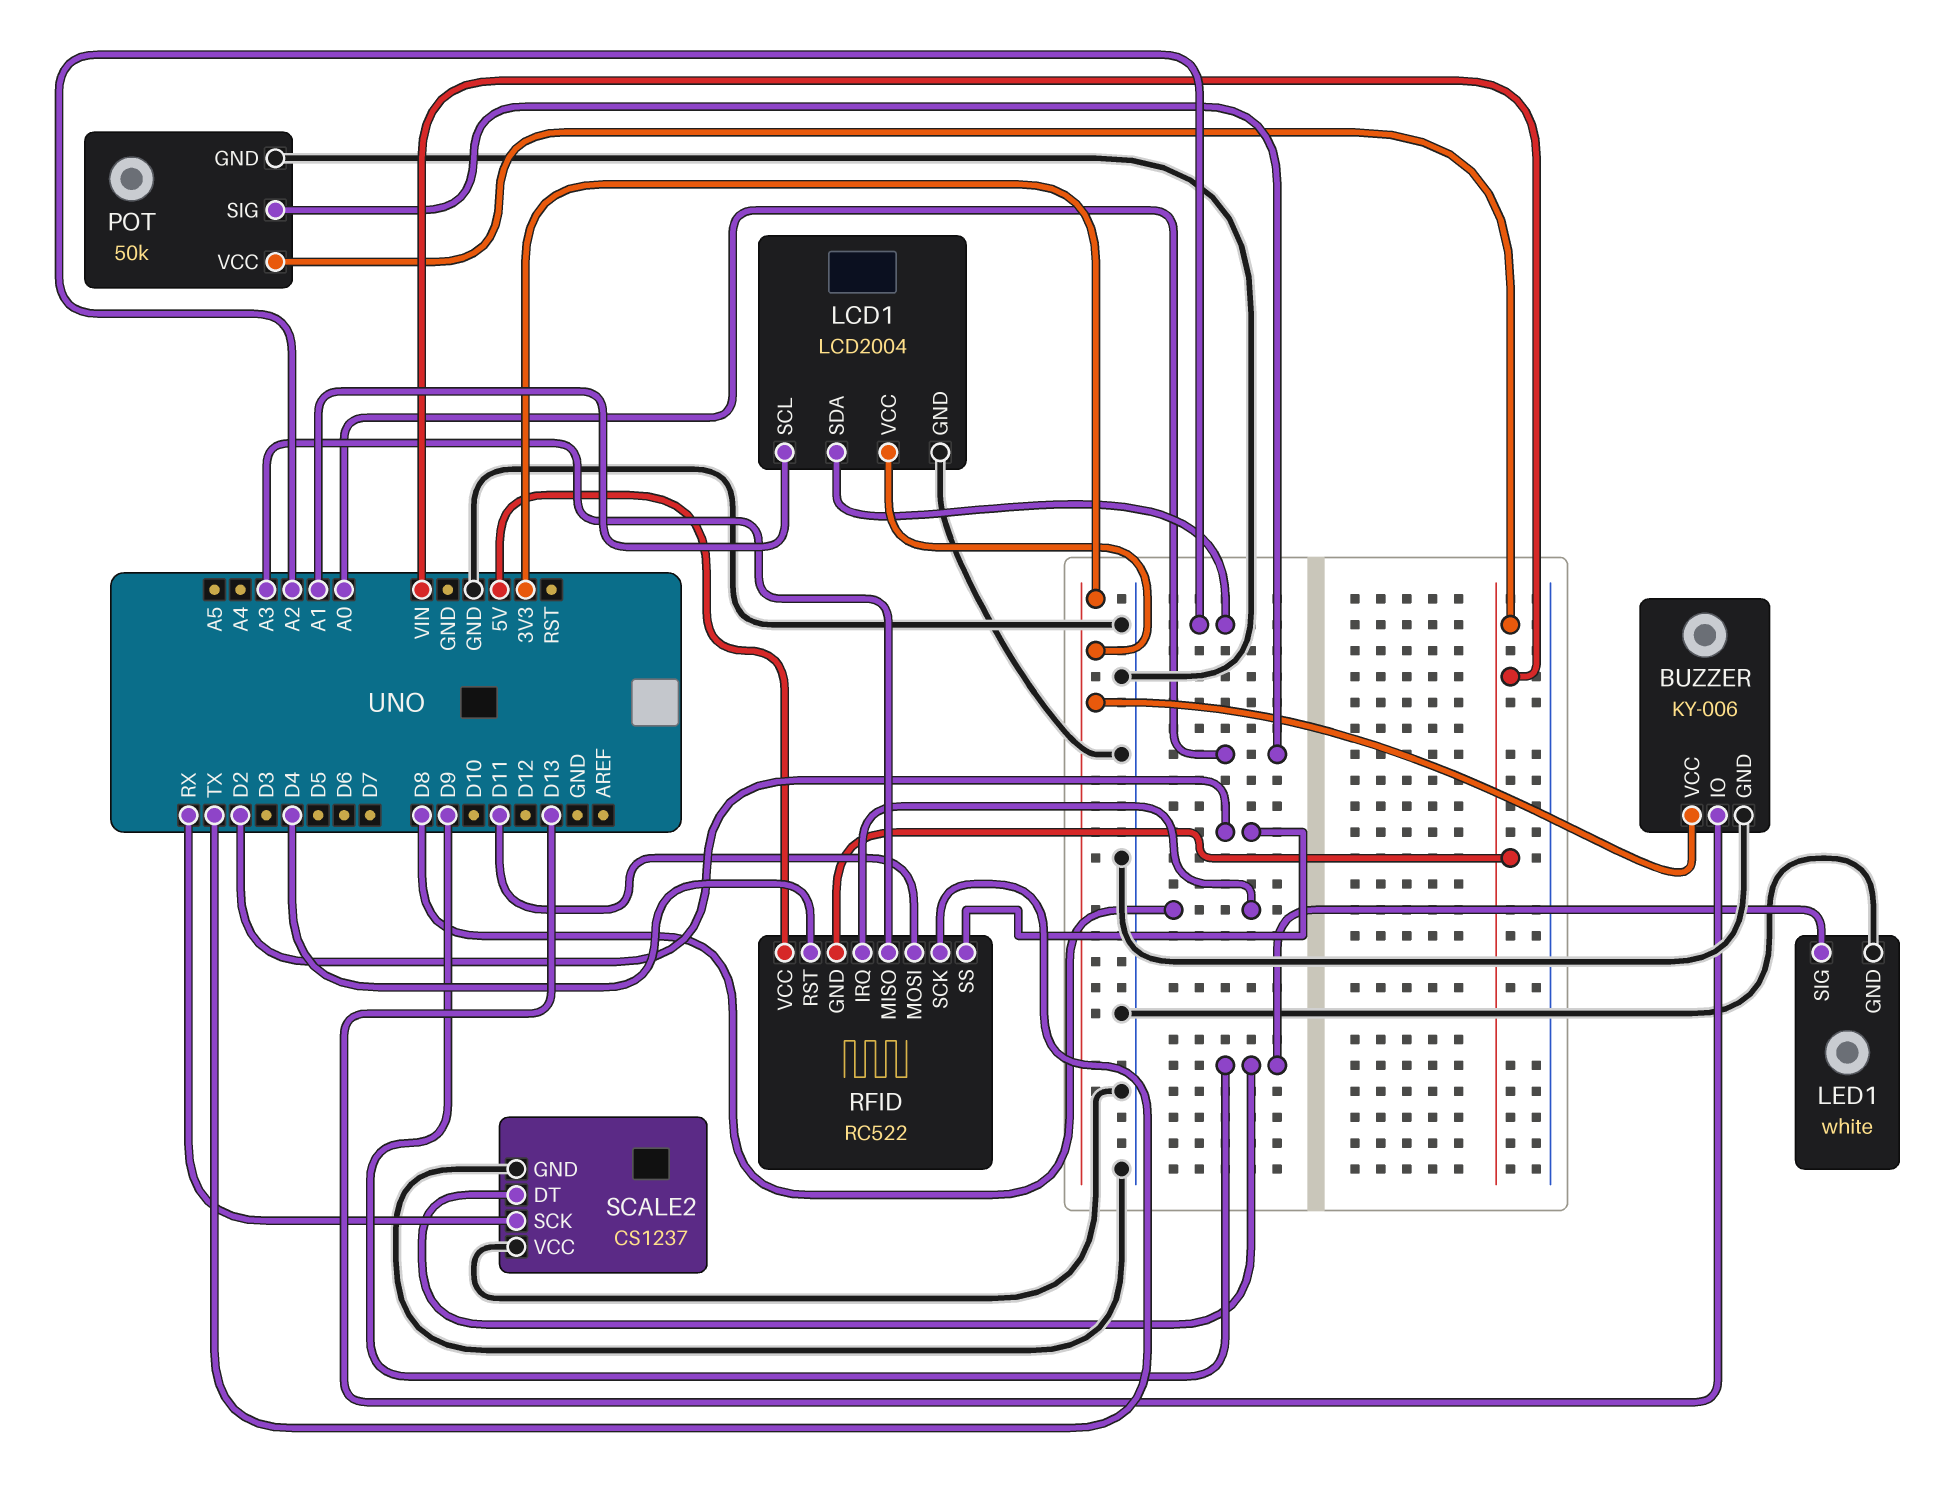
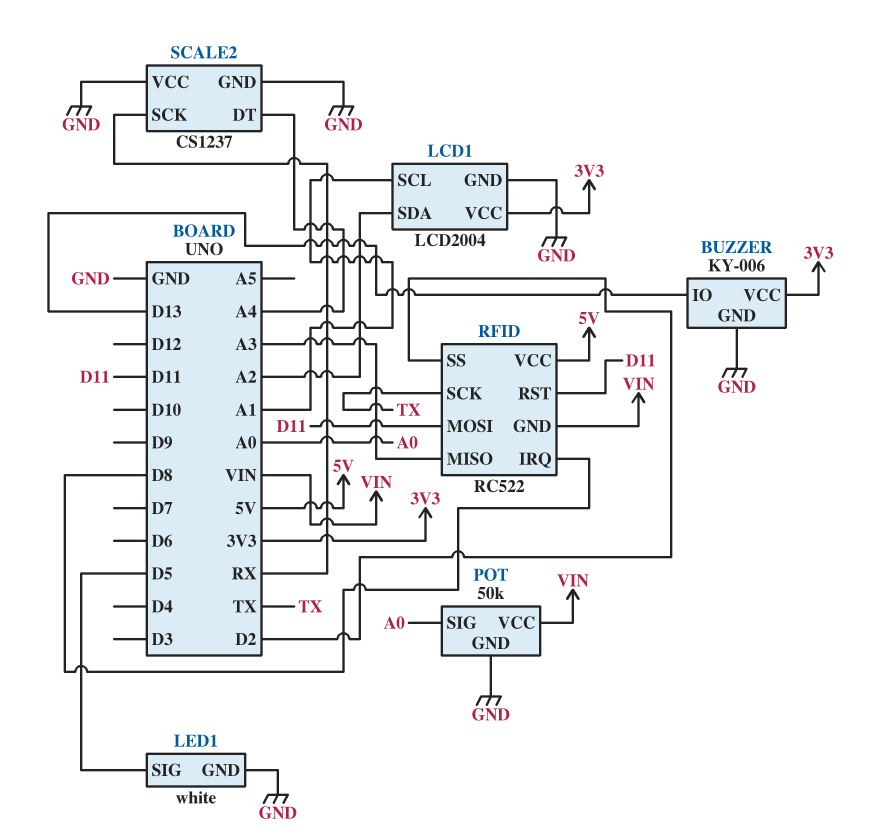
LED1 pin SIG: D9 -> D5
RFID pin RST: D4 -> D11
SCALE2 pin DT: D9 -> A4

